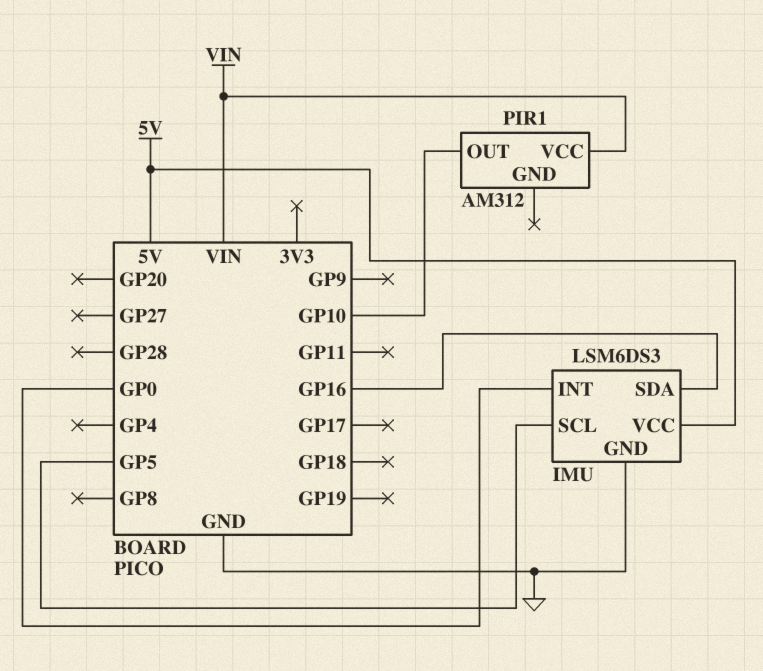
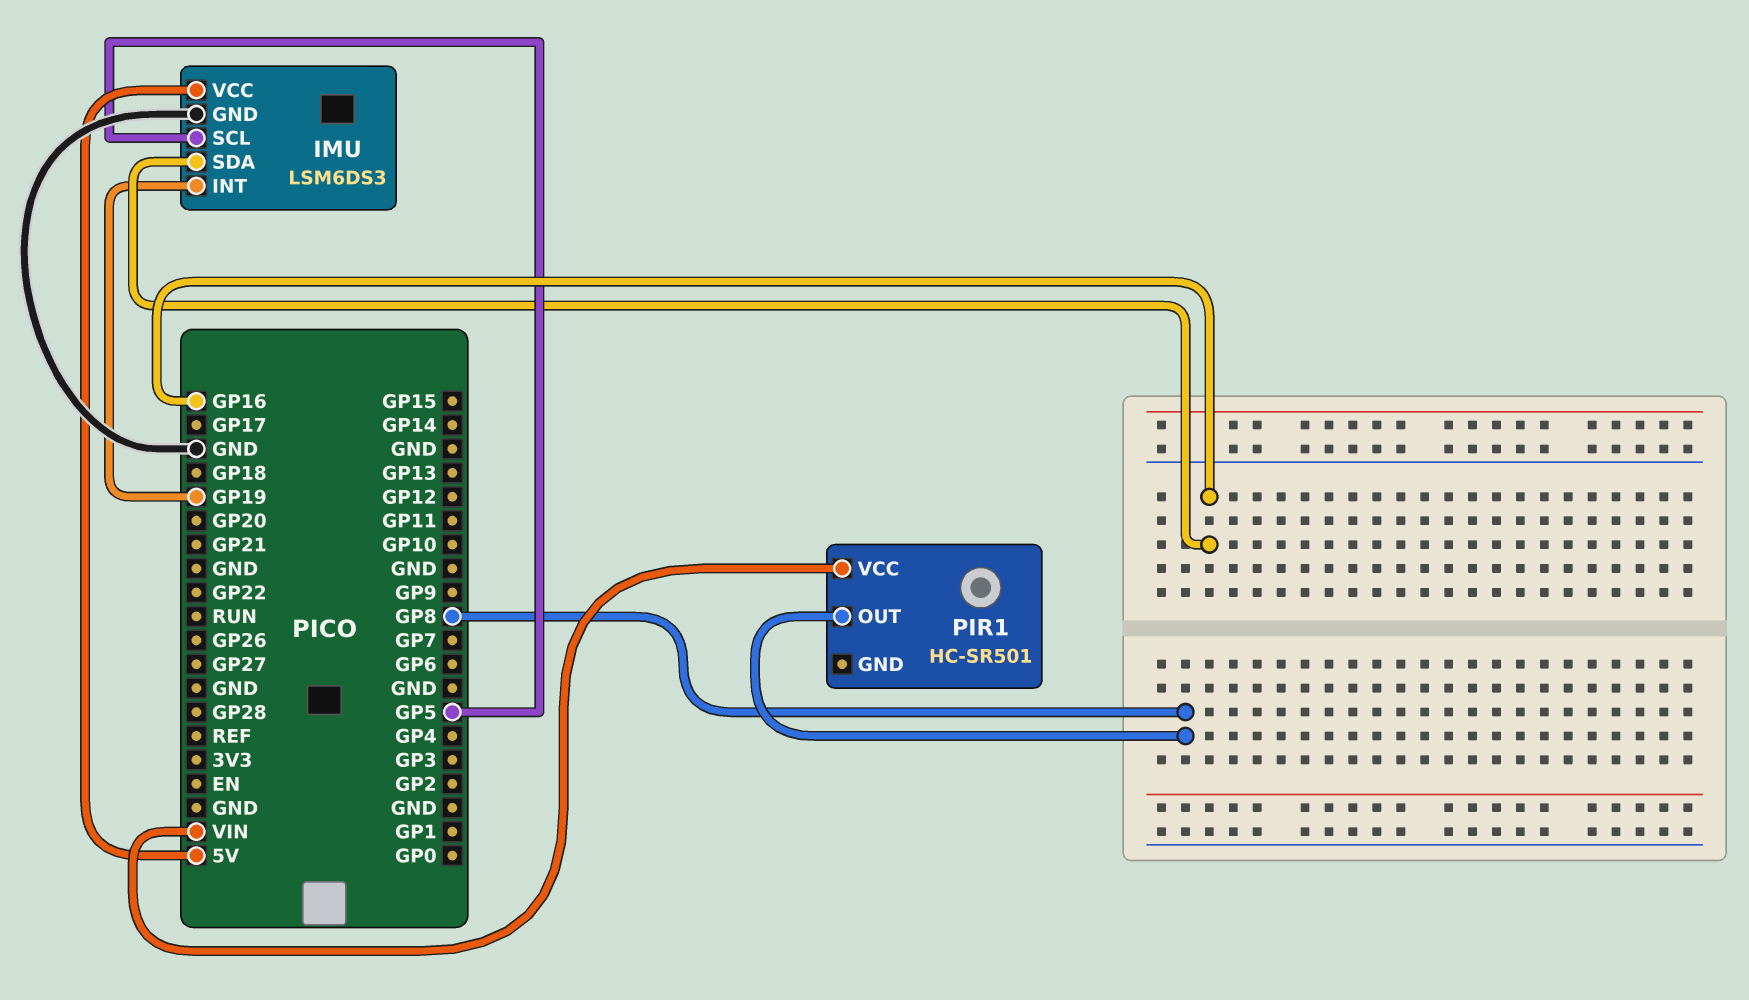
IMU pin INT: GP0 -> GP19
PIR1: AM312 -> HC-SR501
PIR1 pin OUT: GP10 -> GP8

